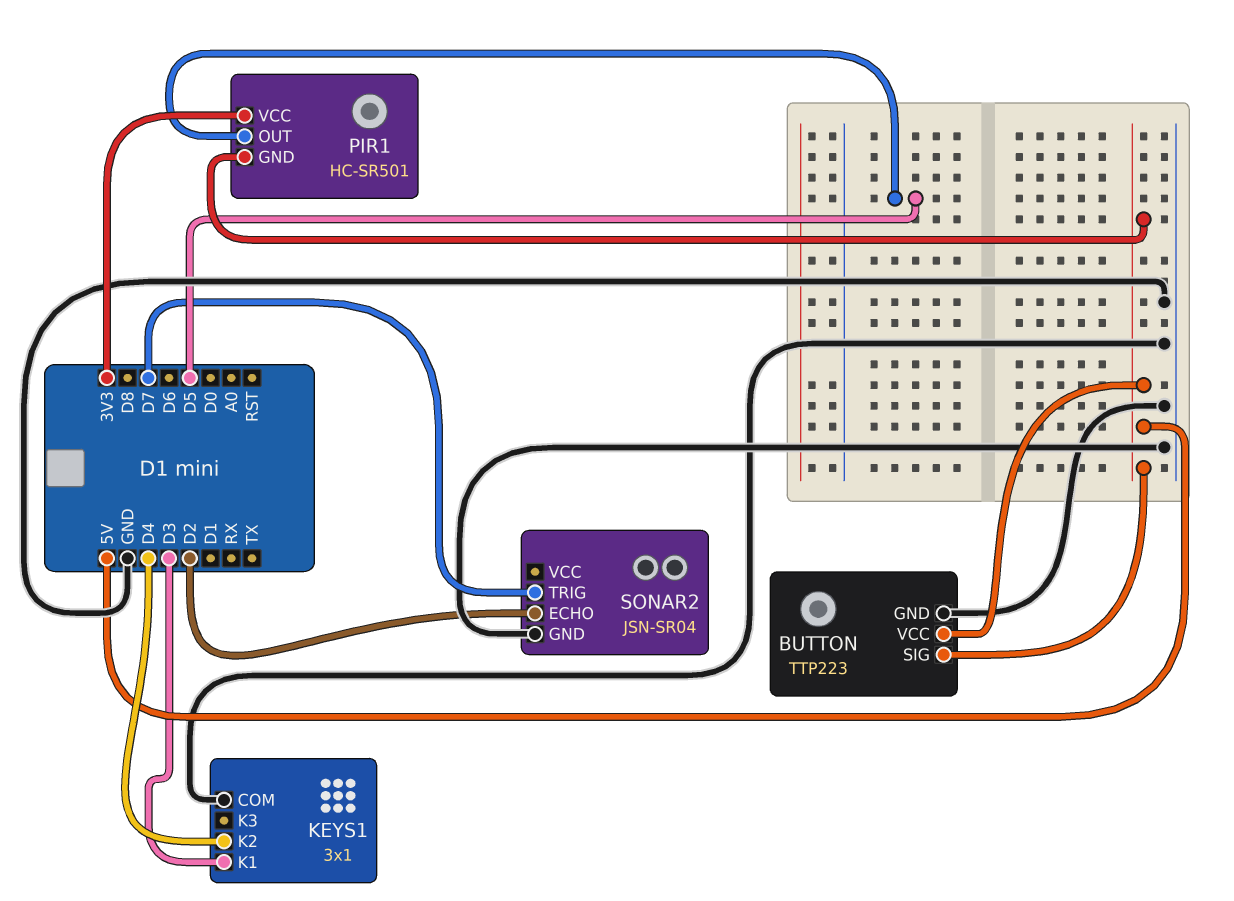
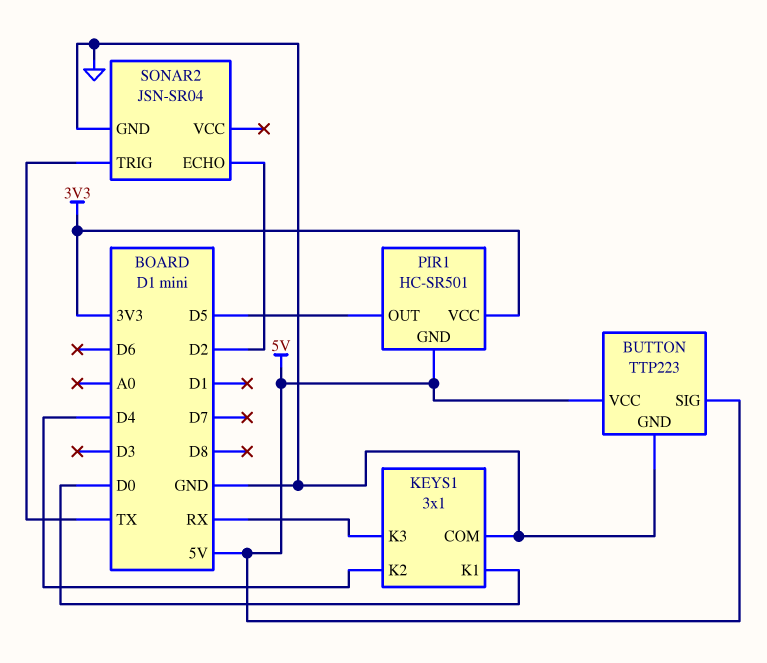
KEYS1 pin K1: D3 -> D0
KEYS1 pin K3: none -> RX
SONAR2 pin TRIG: D7 -> TX

